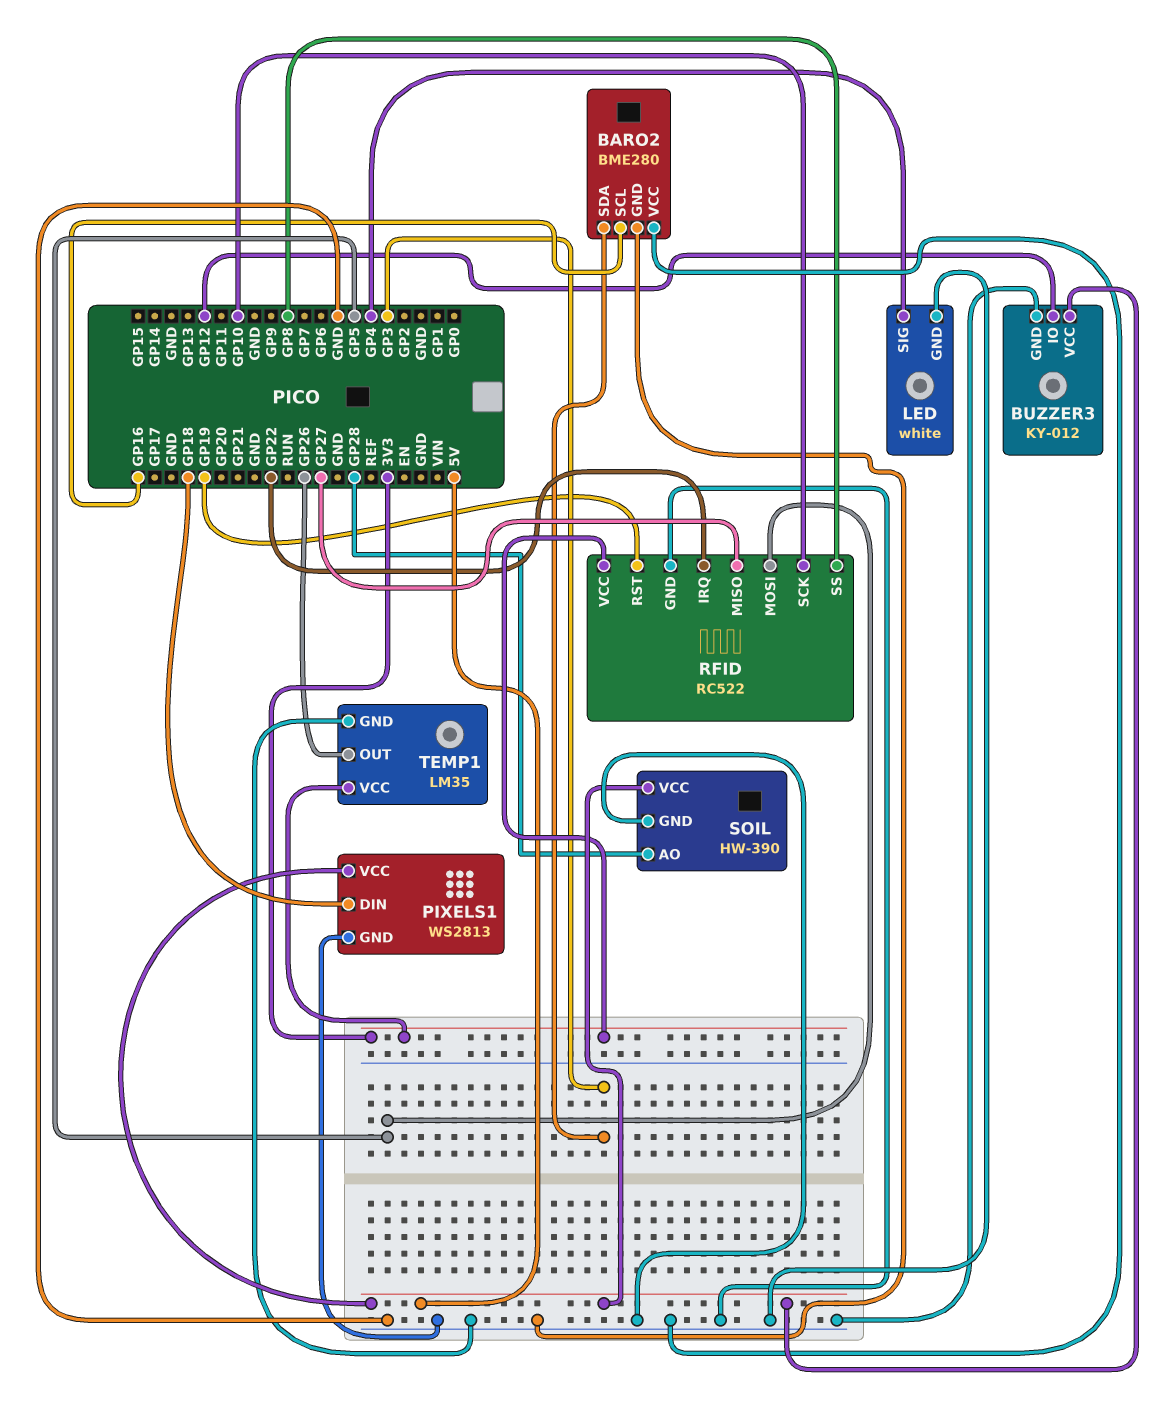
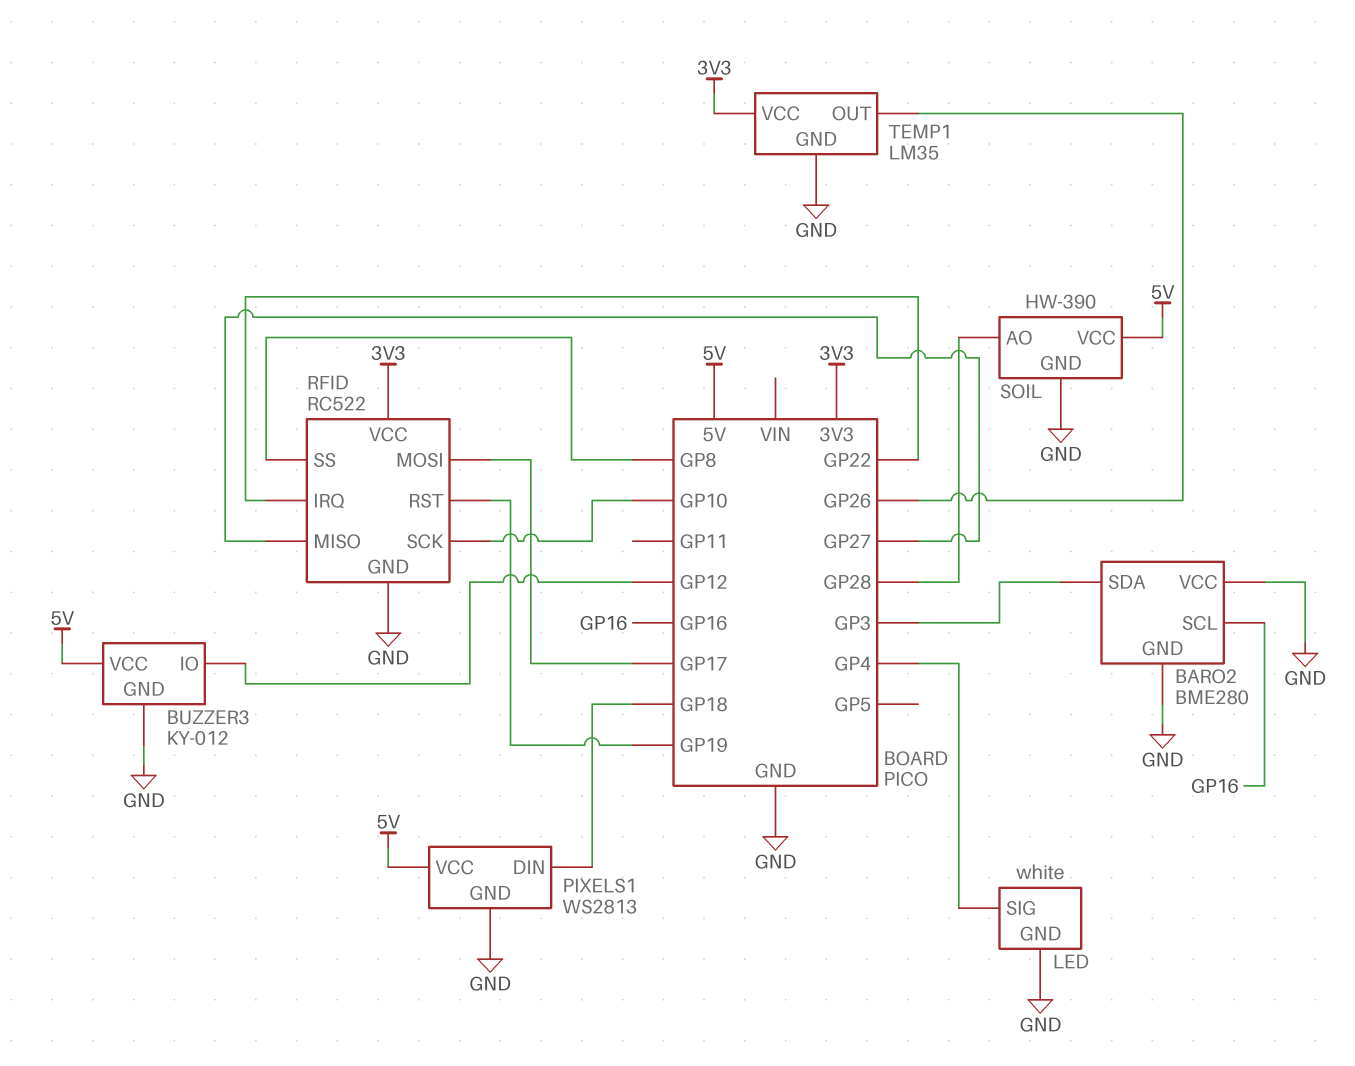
RFID pin MOSI: GP5 -> GP17

